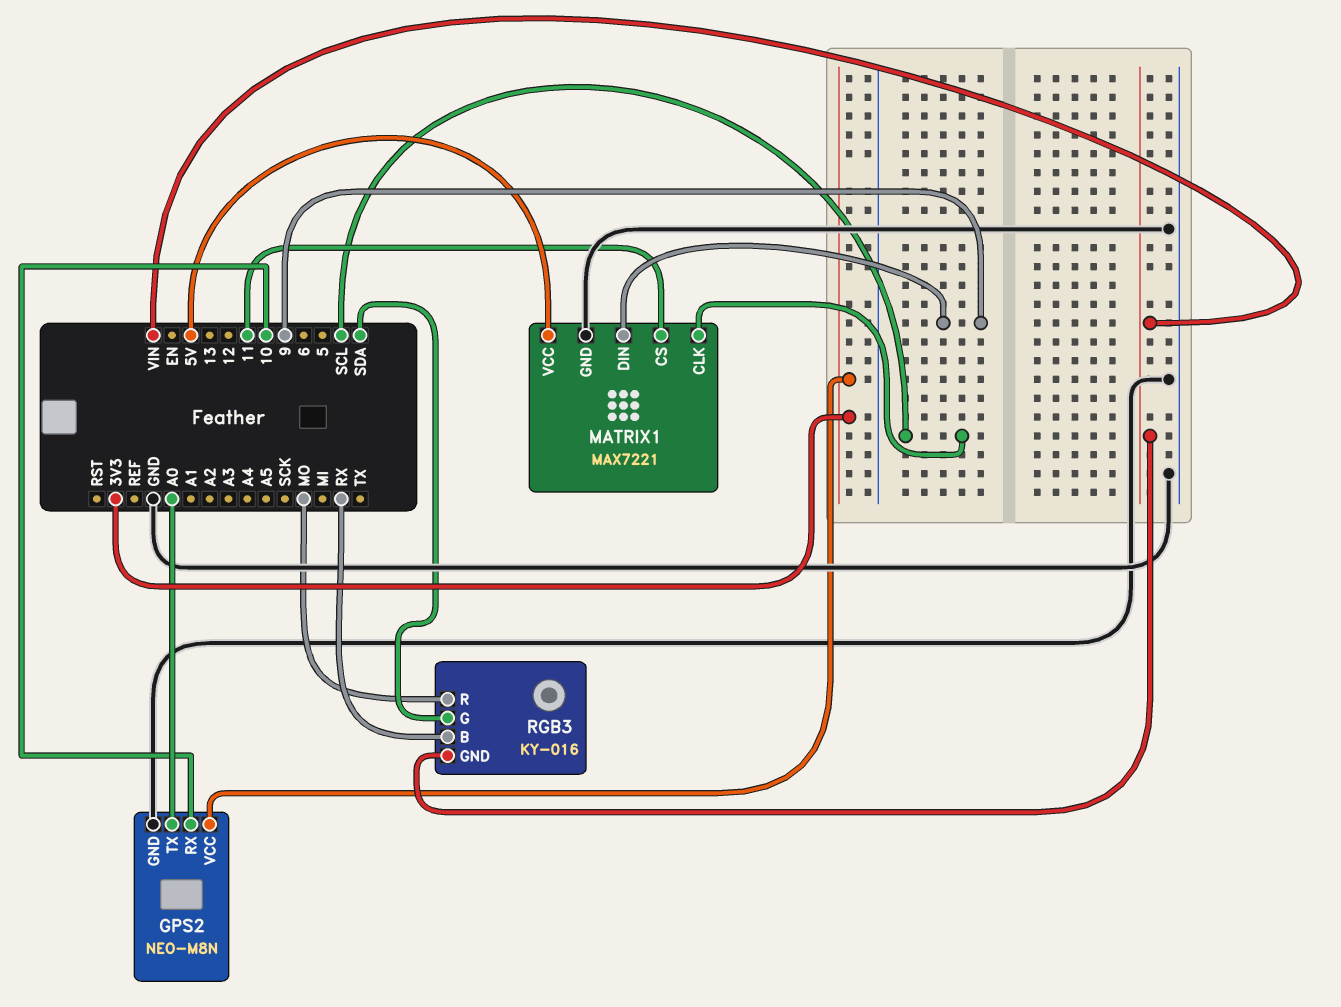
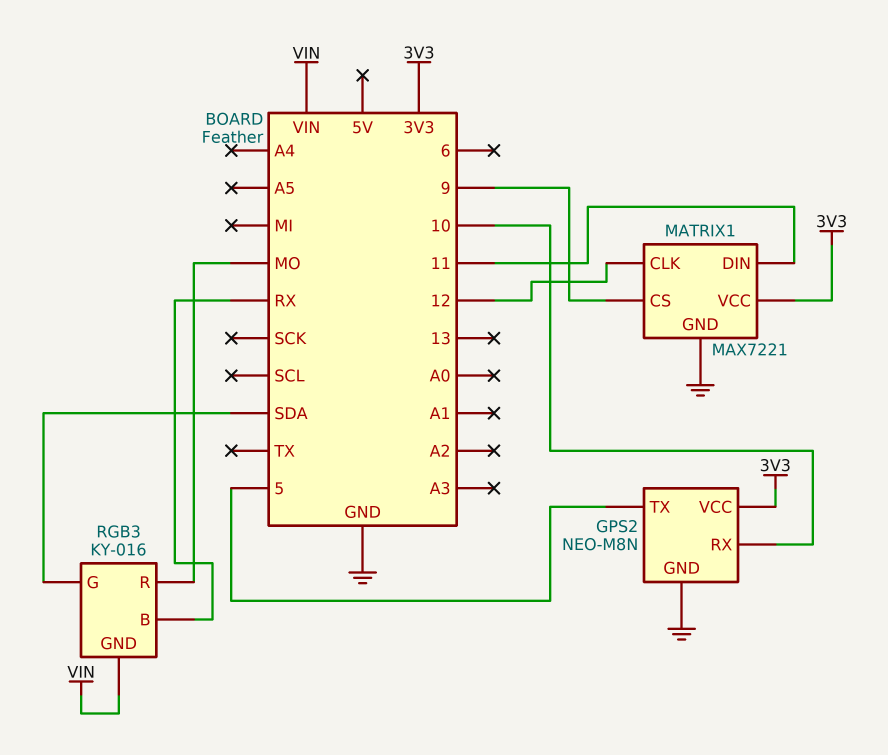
GPS2 pin TX: A0 -> 5
MATRIX1 pin CLK: SCL -> 12
MATRIX1 pin CS: 11 -> 9
MATRIX1 pin DIN: 9 -> 11
MATRIX1 pin VCC: 5V -> 3V3

